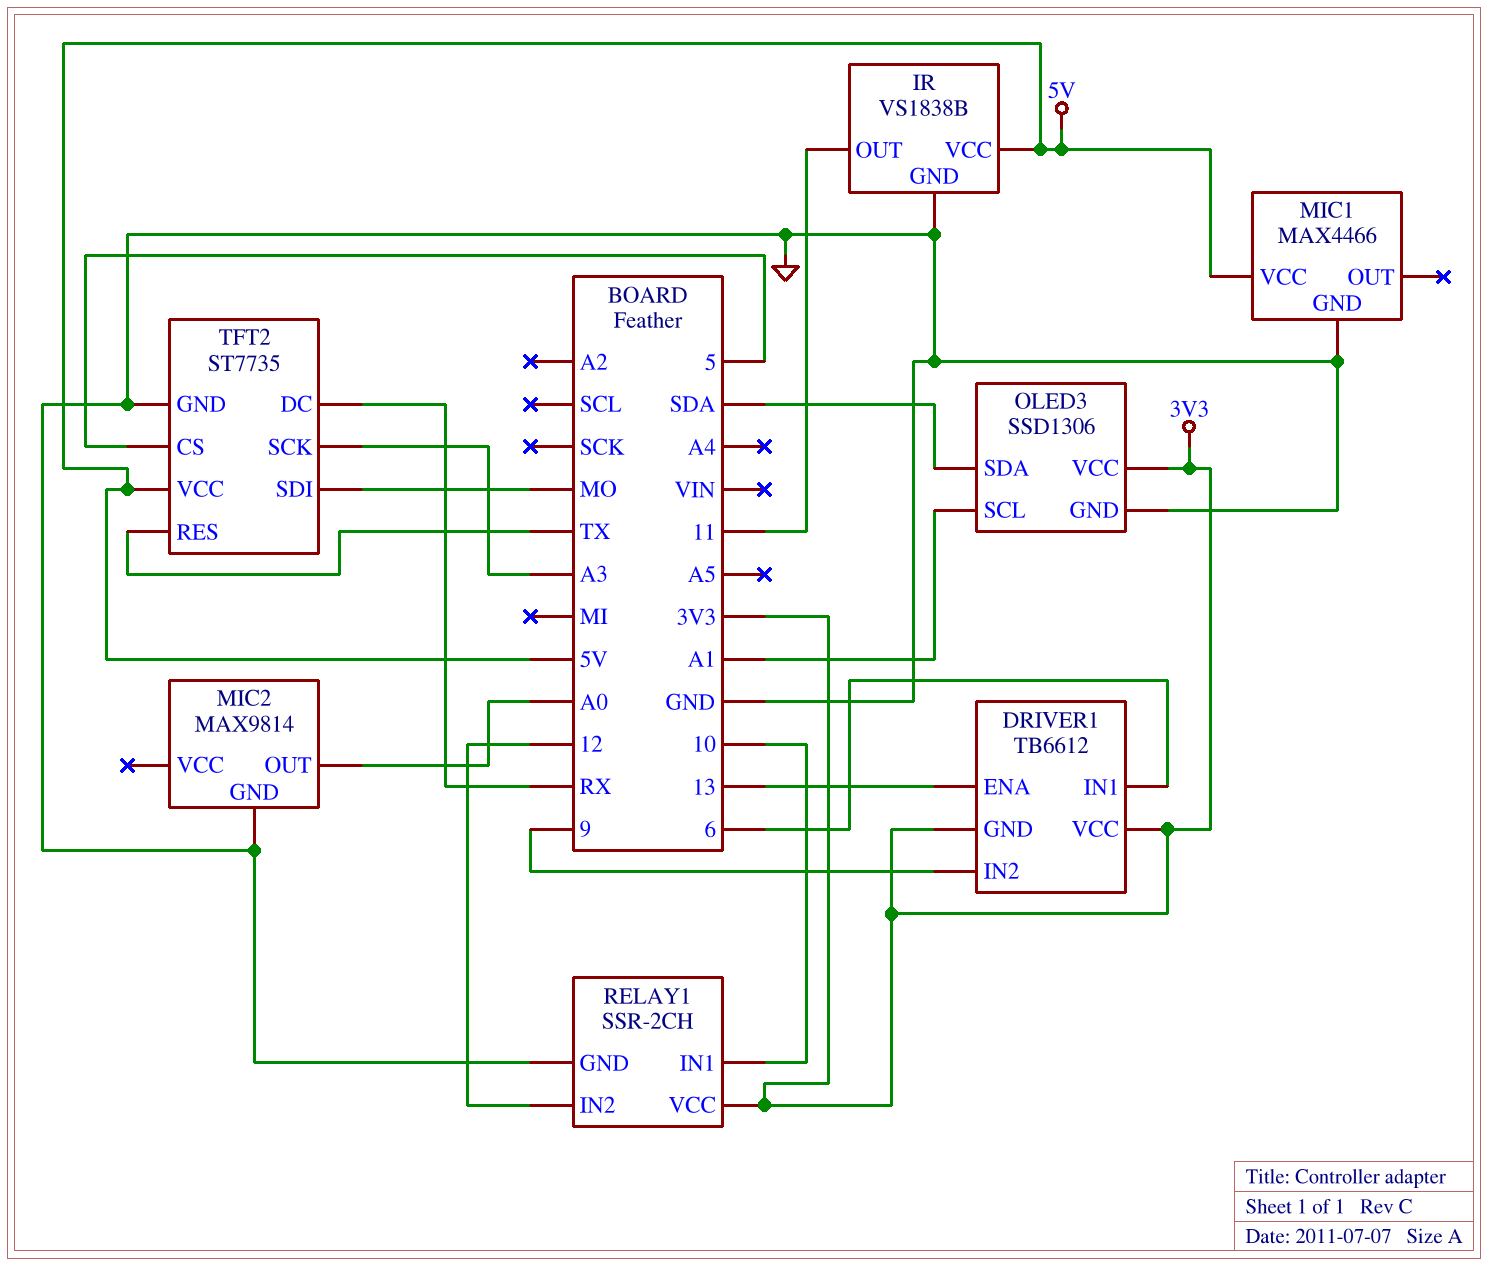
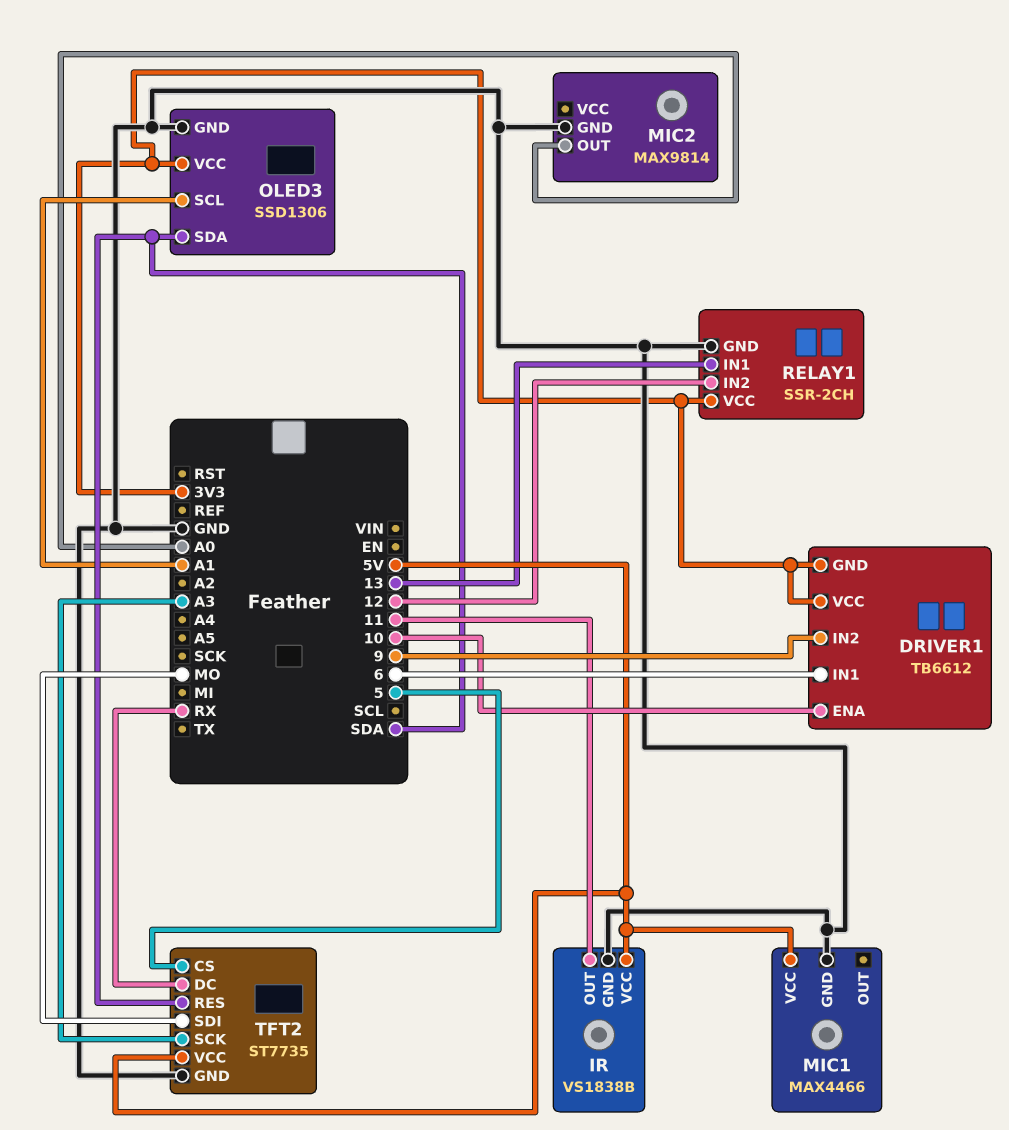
DRIVER1 pin ENA: 13 -> 10
RELAY1 pin IN1: 10 -> 13
TFT2 pin RES: TX -> SDA

